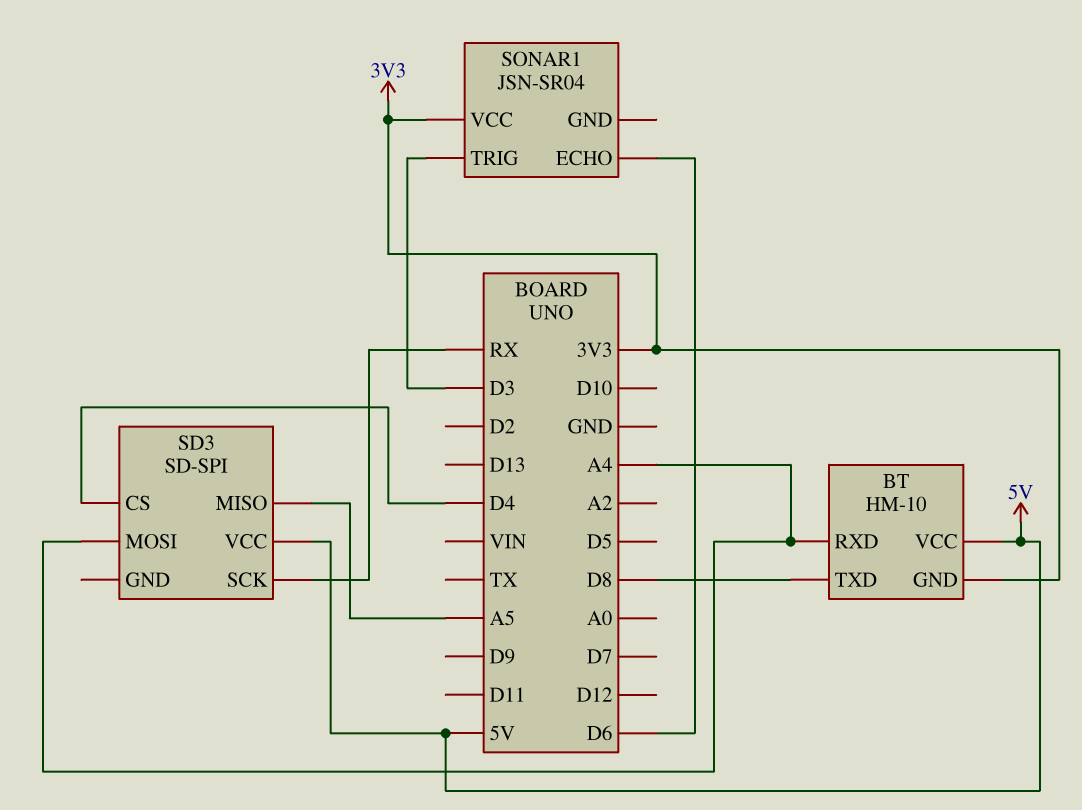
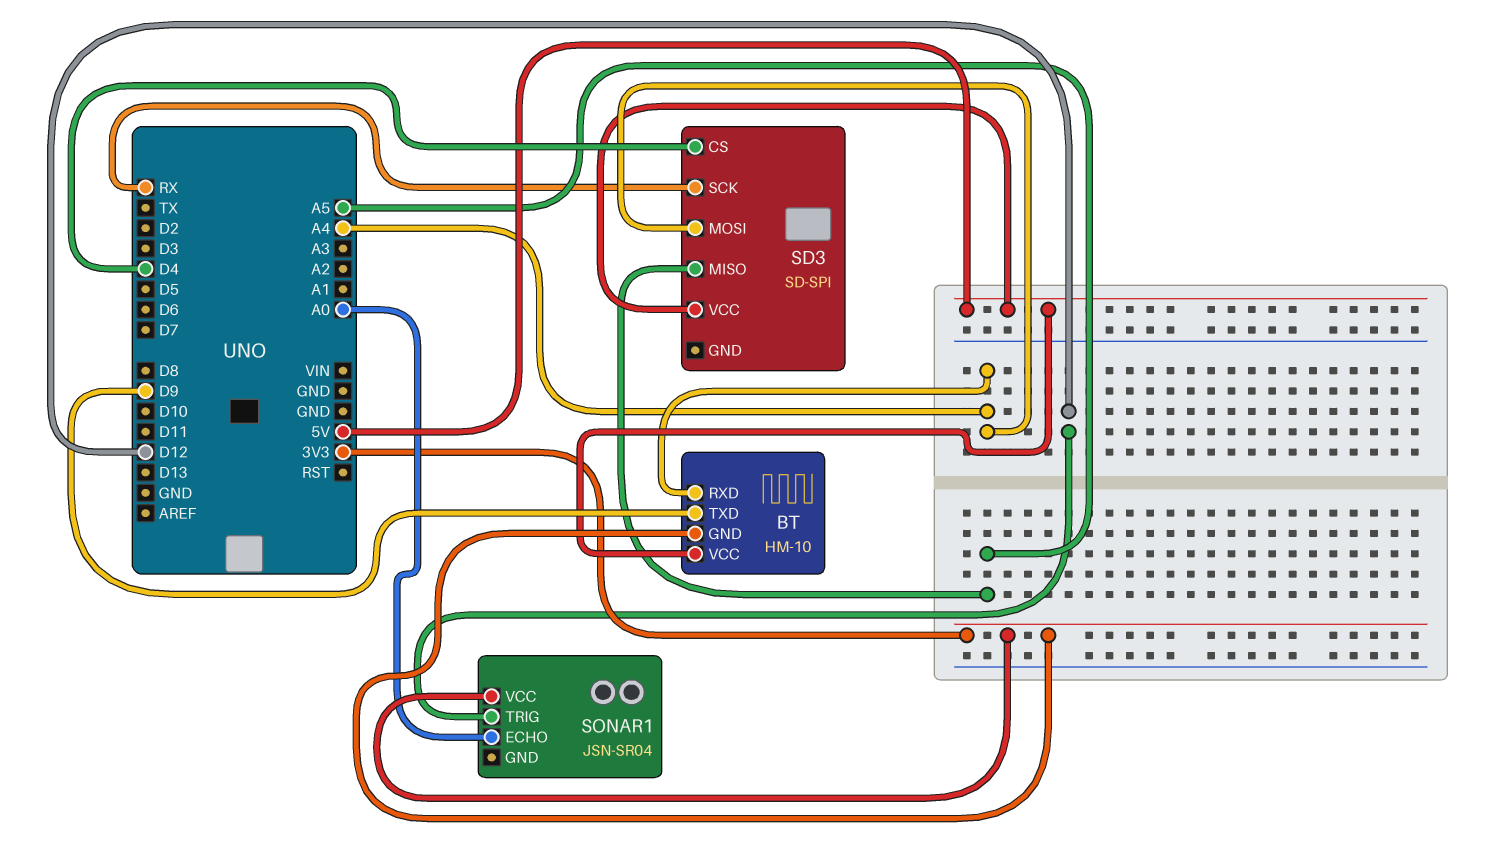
BT pin TXD: D8 -> D9
SONAR1 pin ECHO: D6 -> A0
SONAR1 pin TRIG: D3 -> D12

